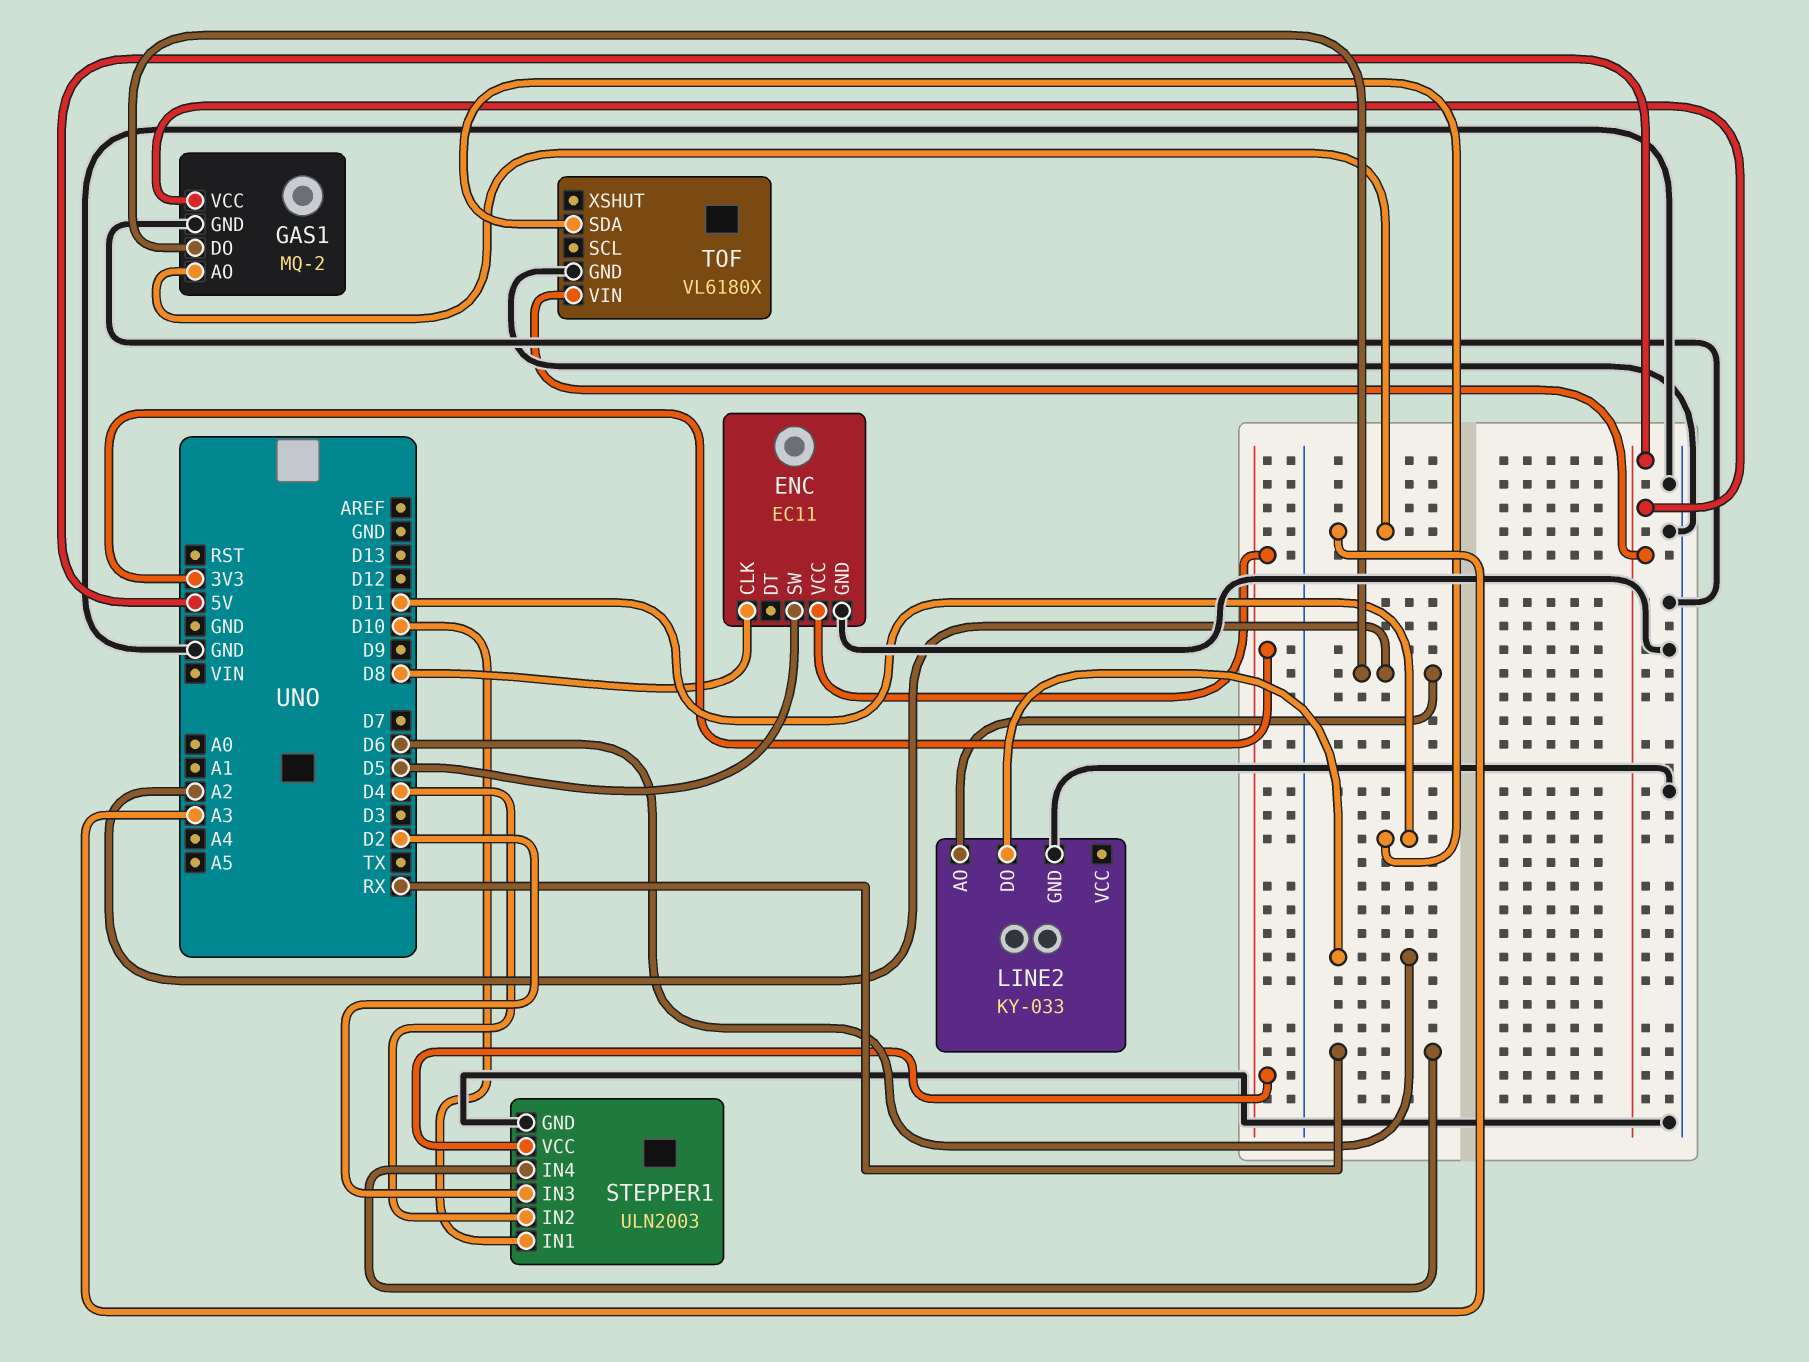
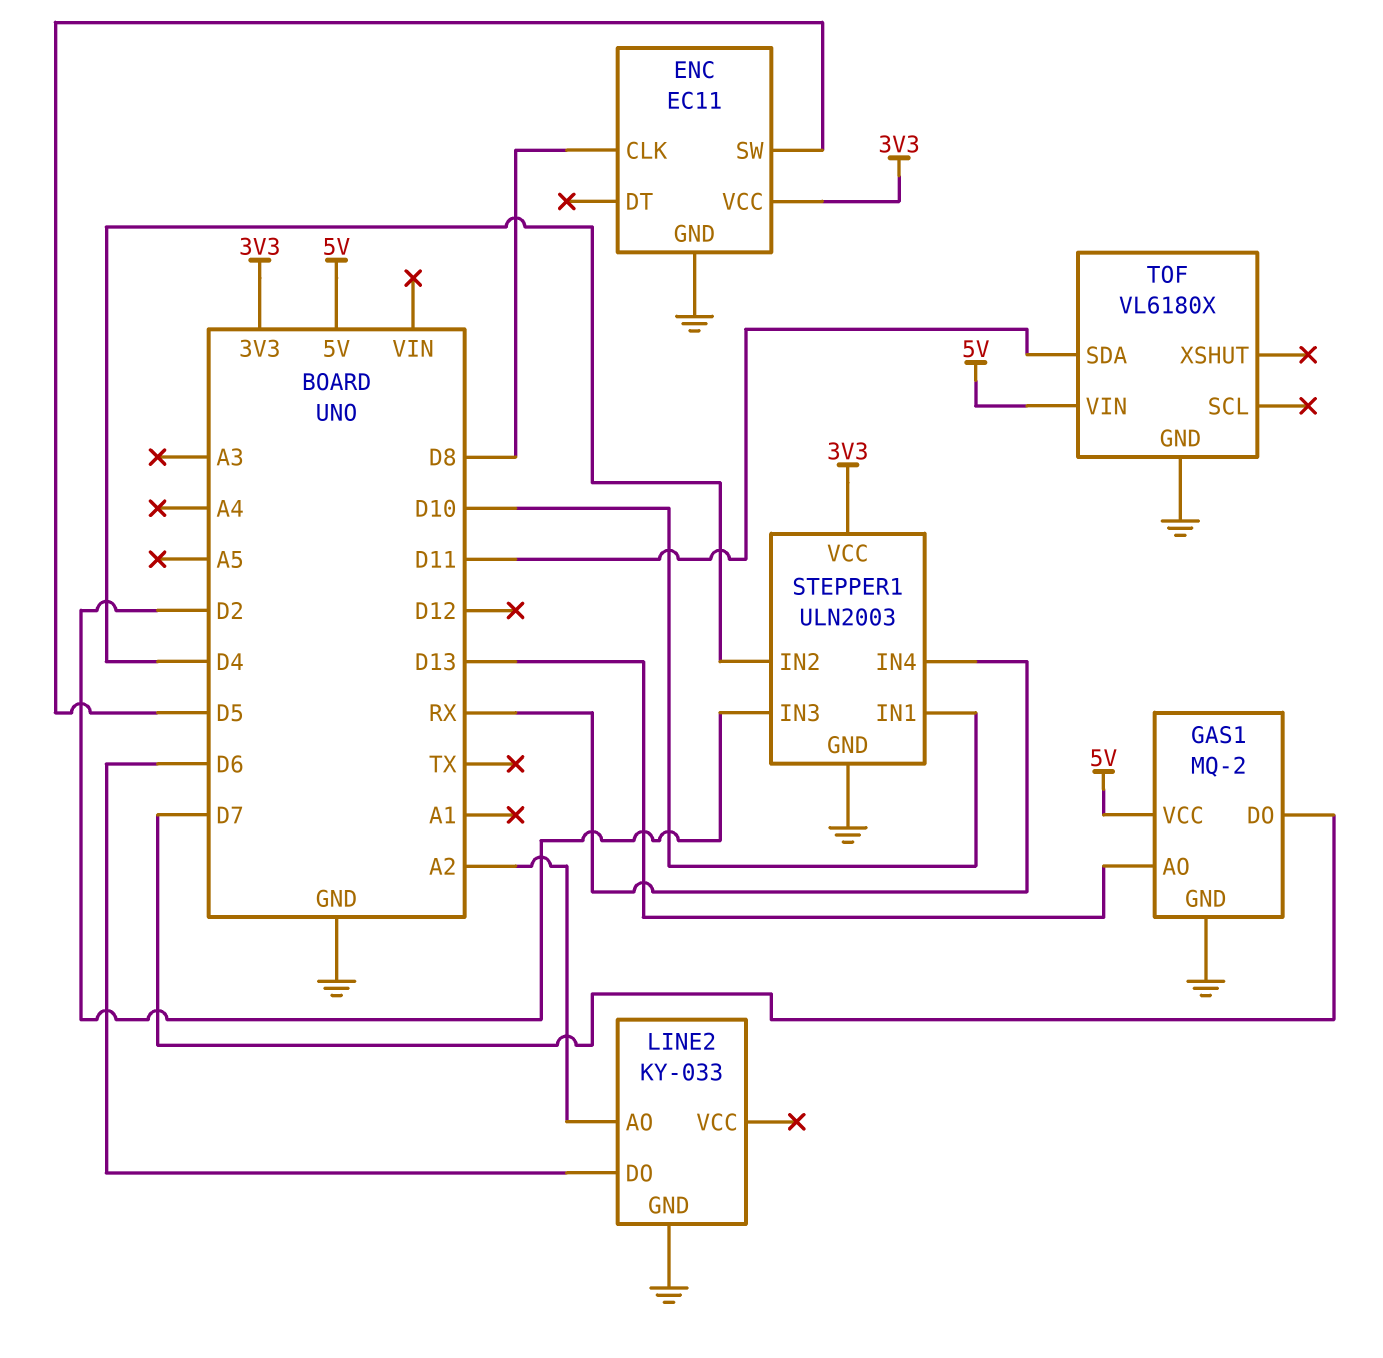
GAS1 pin AO: A3 -> D13
GAS1 pin DO: A2 -> D7

